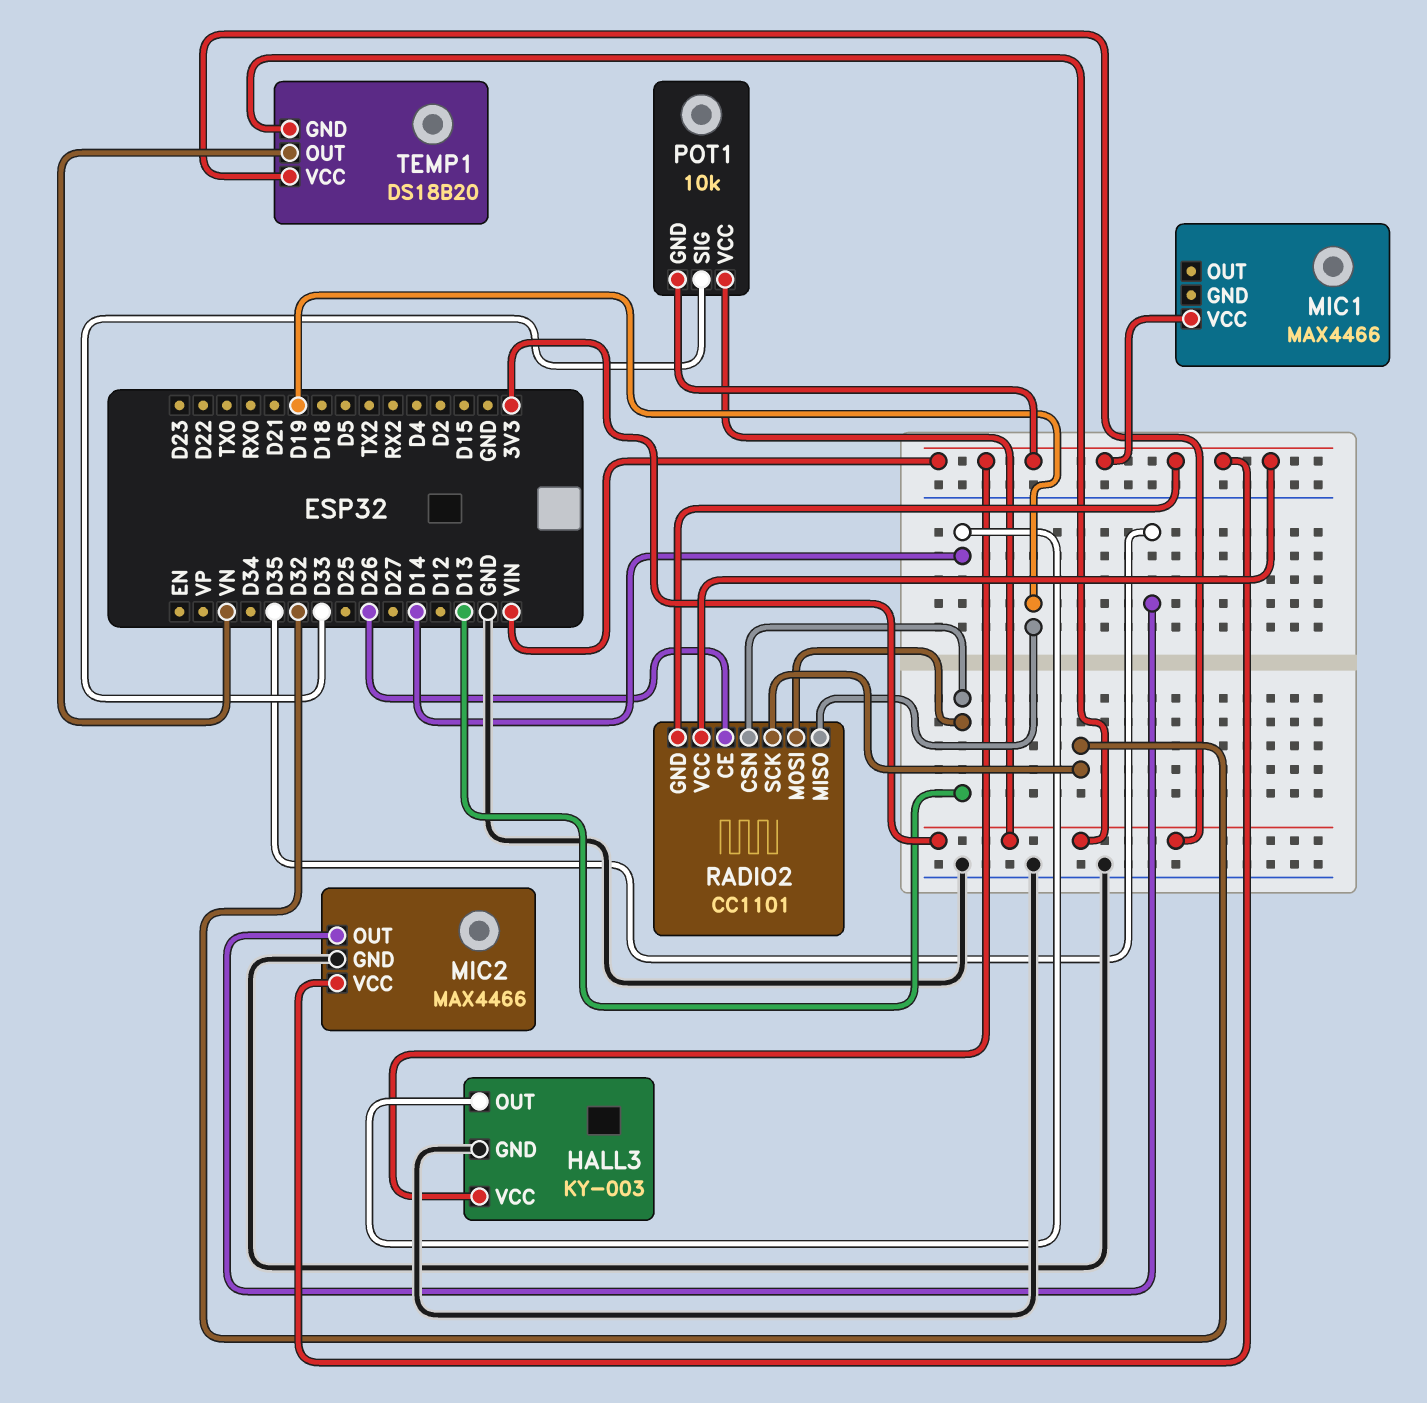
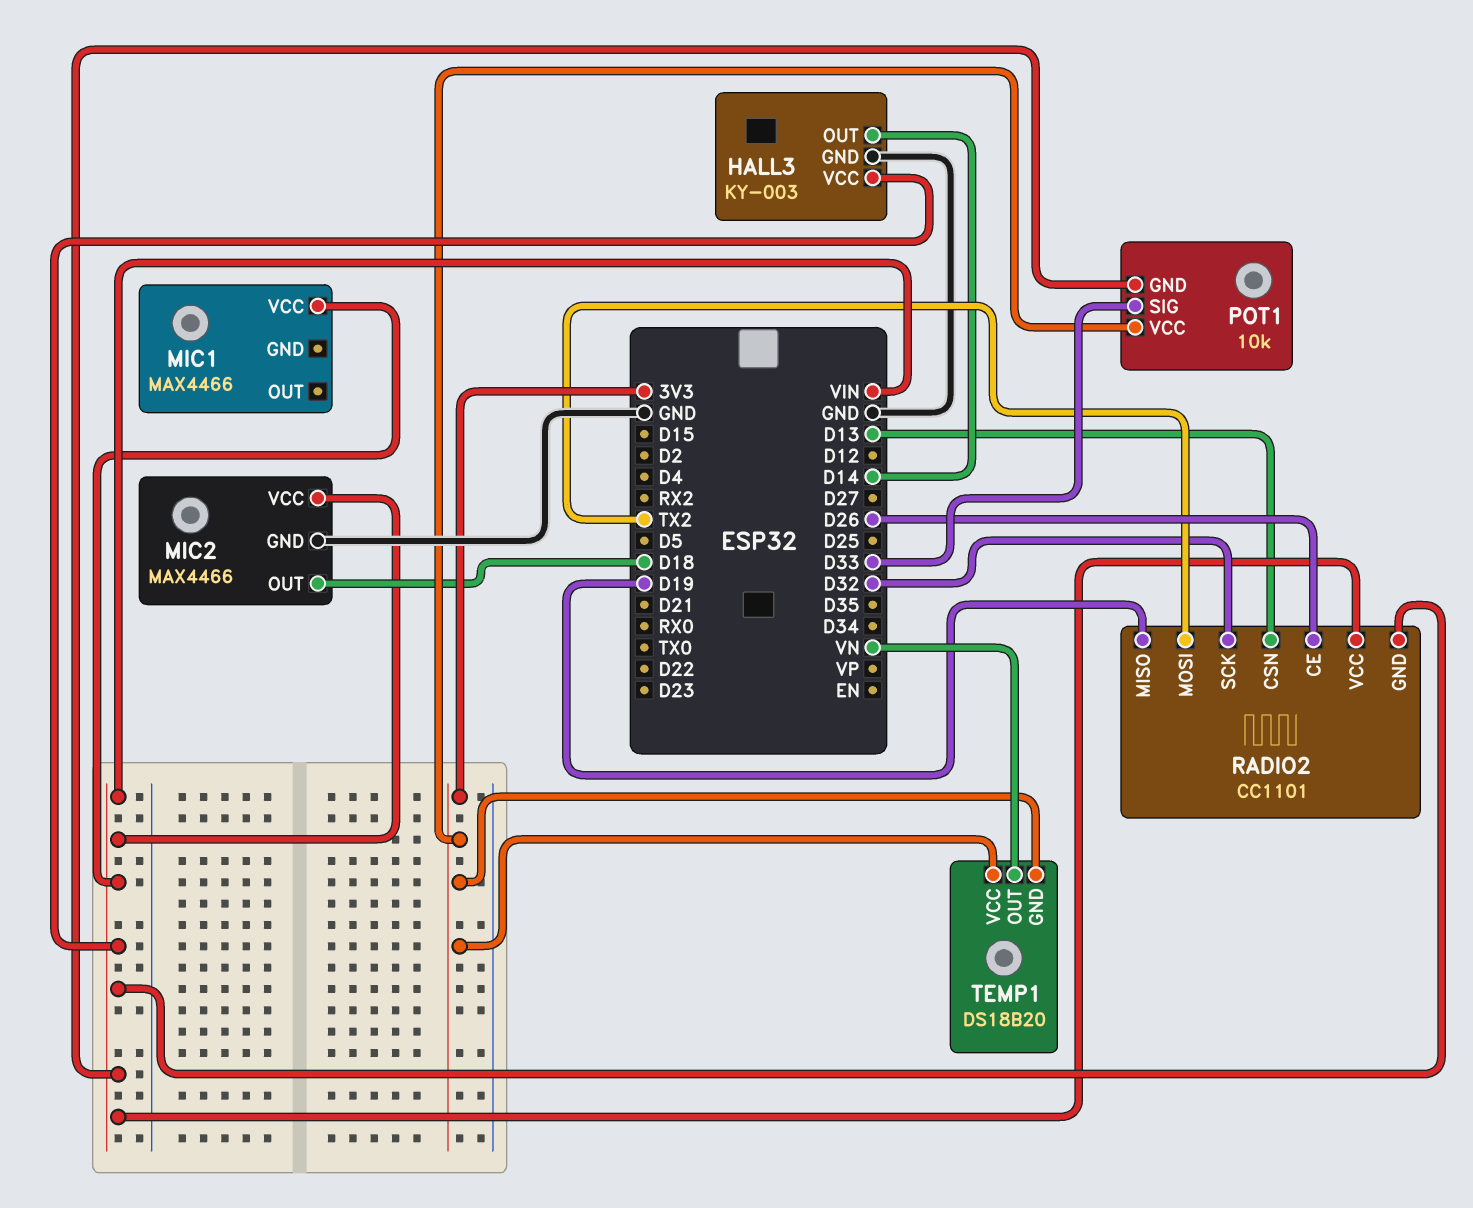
MIC2 pin OUT: D35 -> D18
RADIO2 pin MOSI: D13 -> TX2

